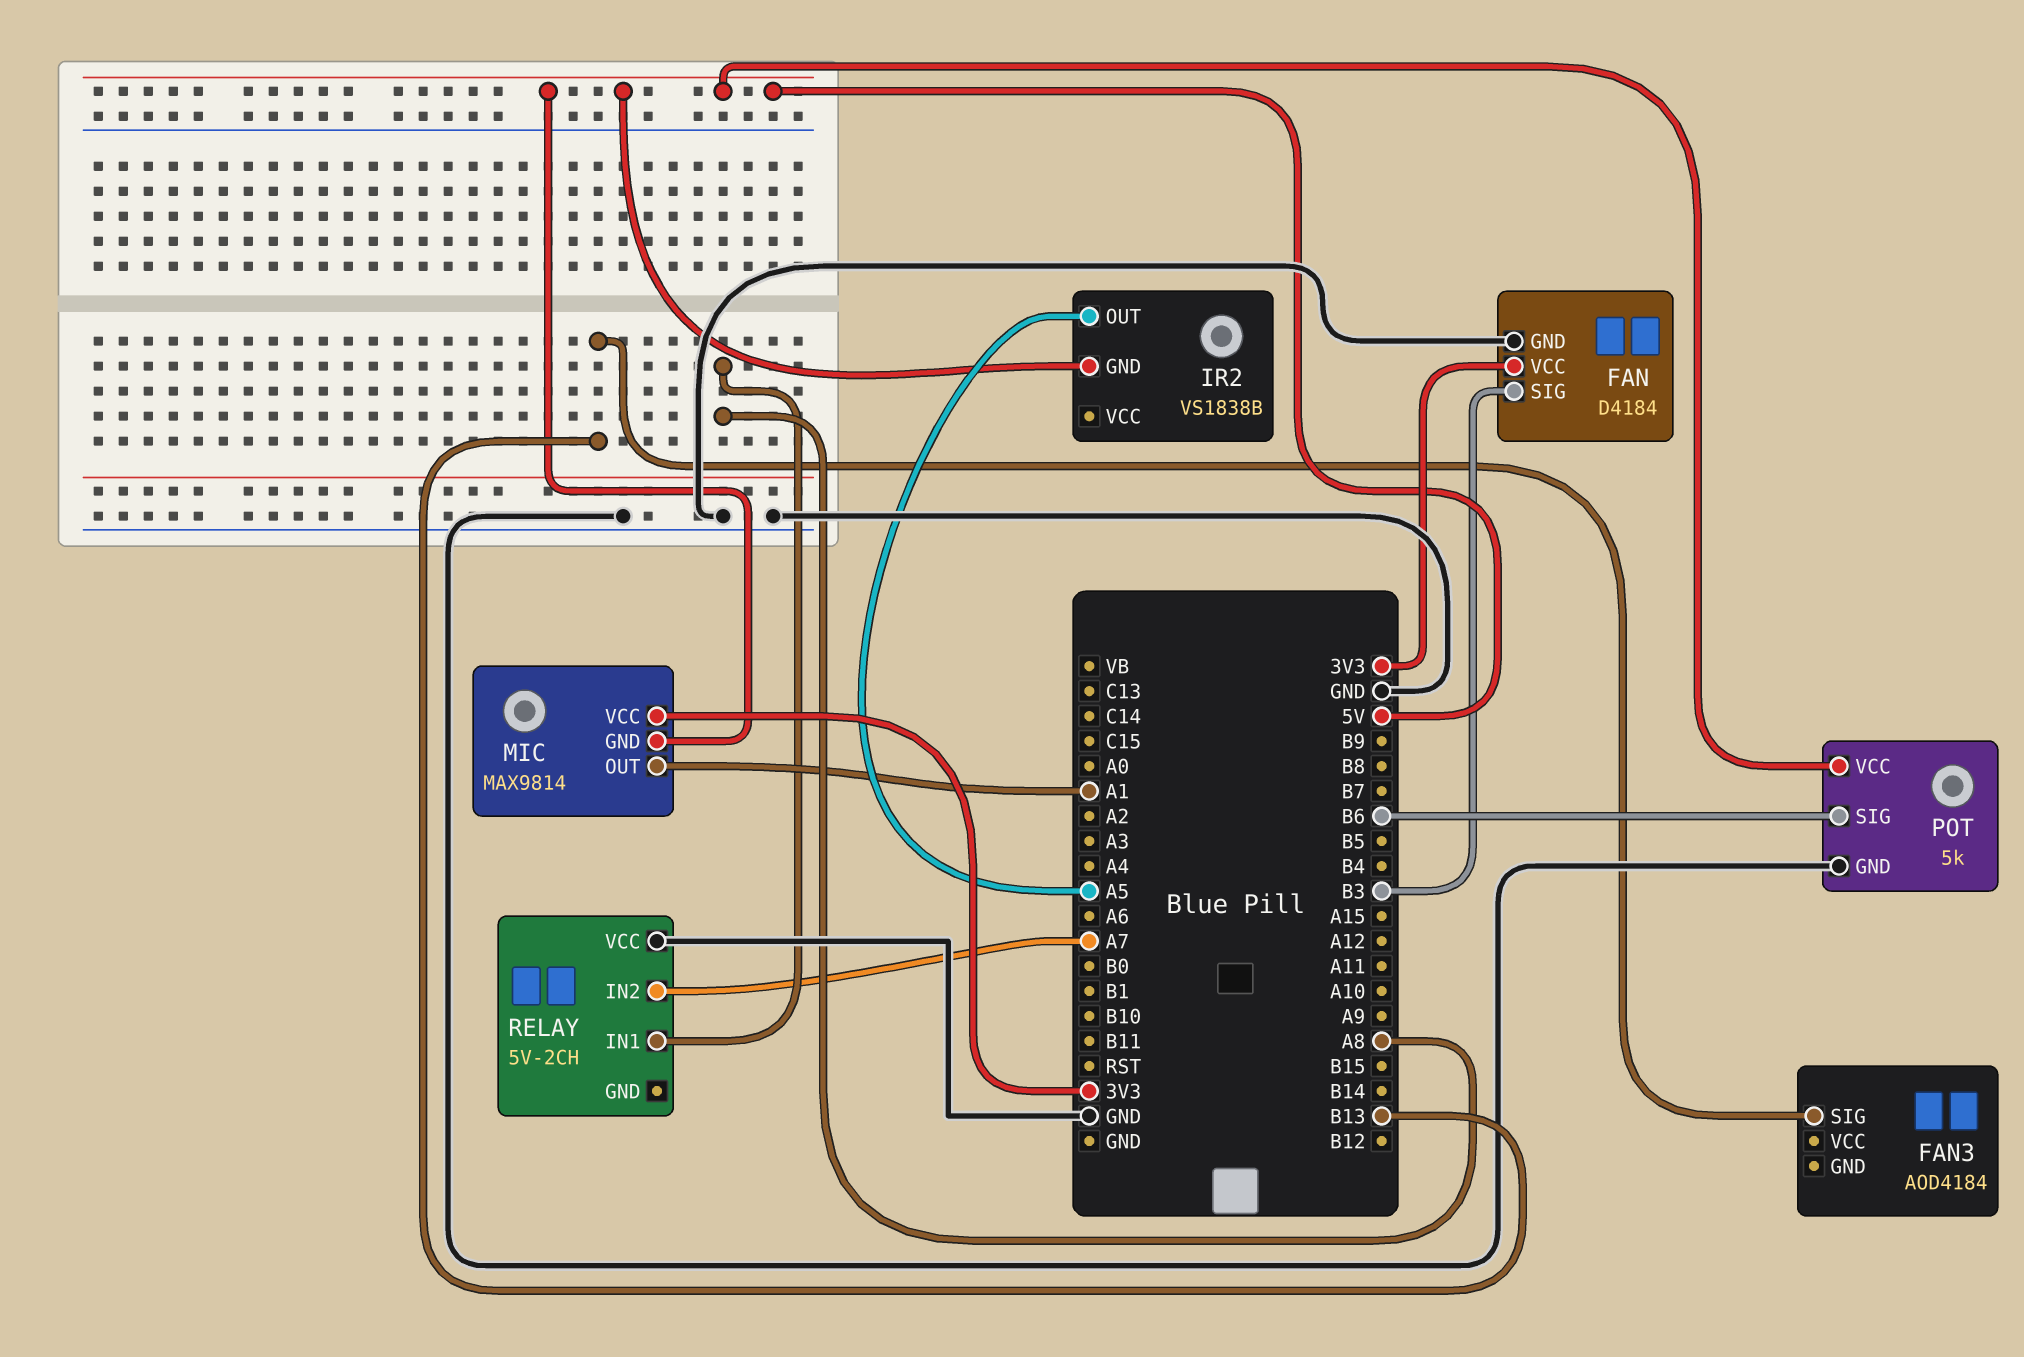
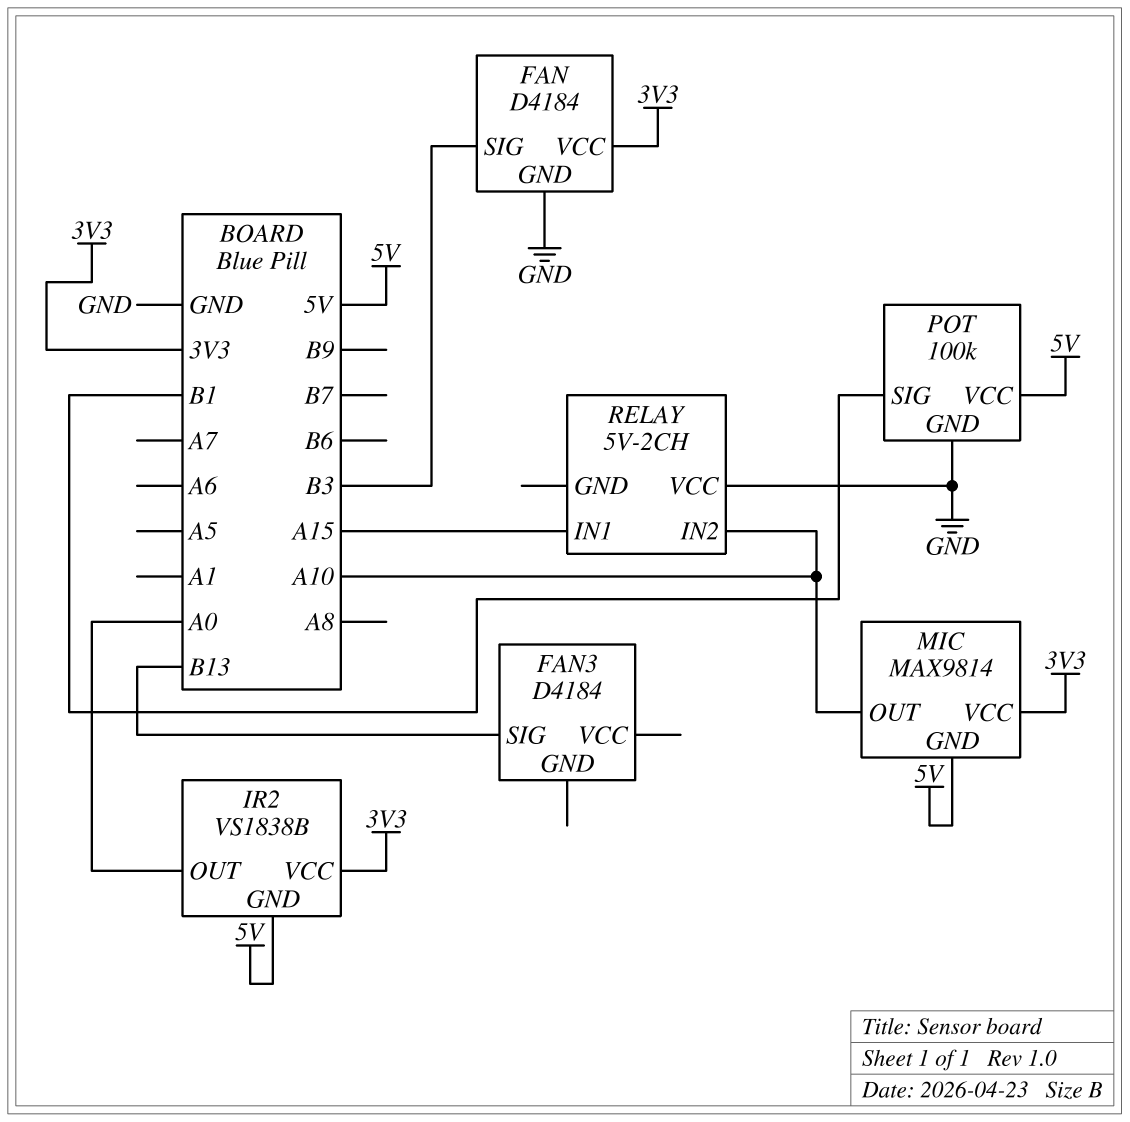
FAN3: AOD4184 -> D4184
IR2 pin OUT: A5 -> A0
IR2 pin VCC: none -> 3V3
MIC pin OUT: A1 -> A10
POT: 5k -> 100k
POT pin SIG: B6 -> B1
RELAY pin IN1: A8 -> A15
RELAY pin IN2: A7 -> A10

